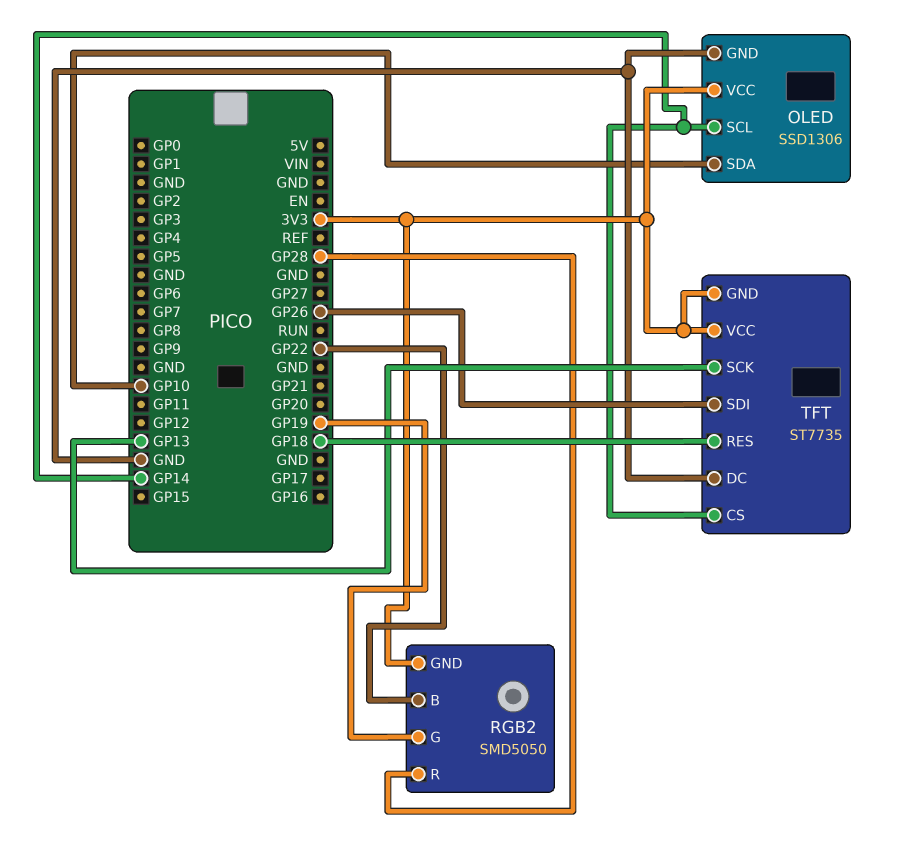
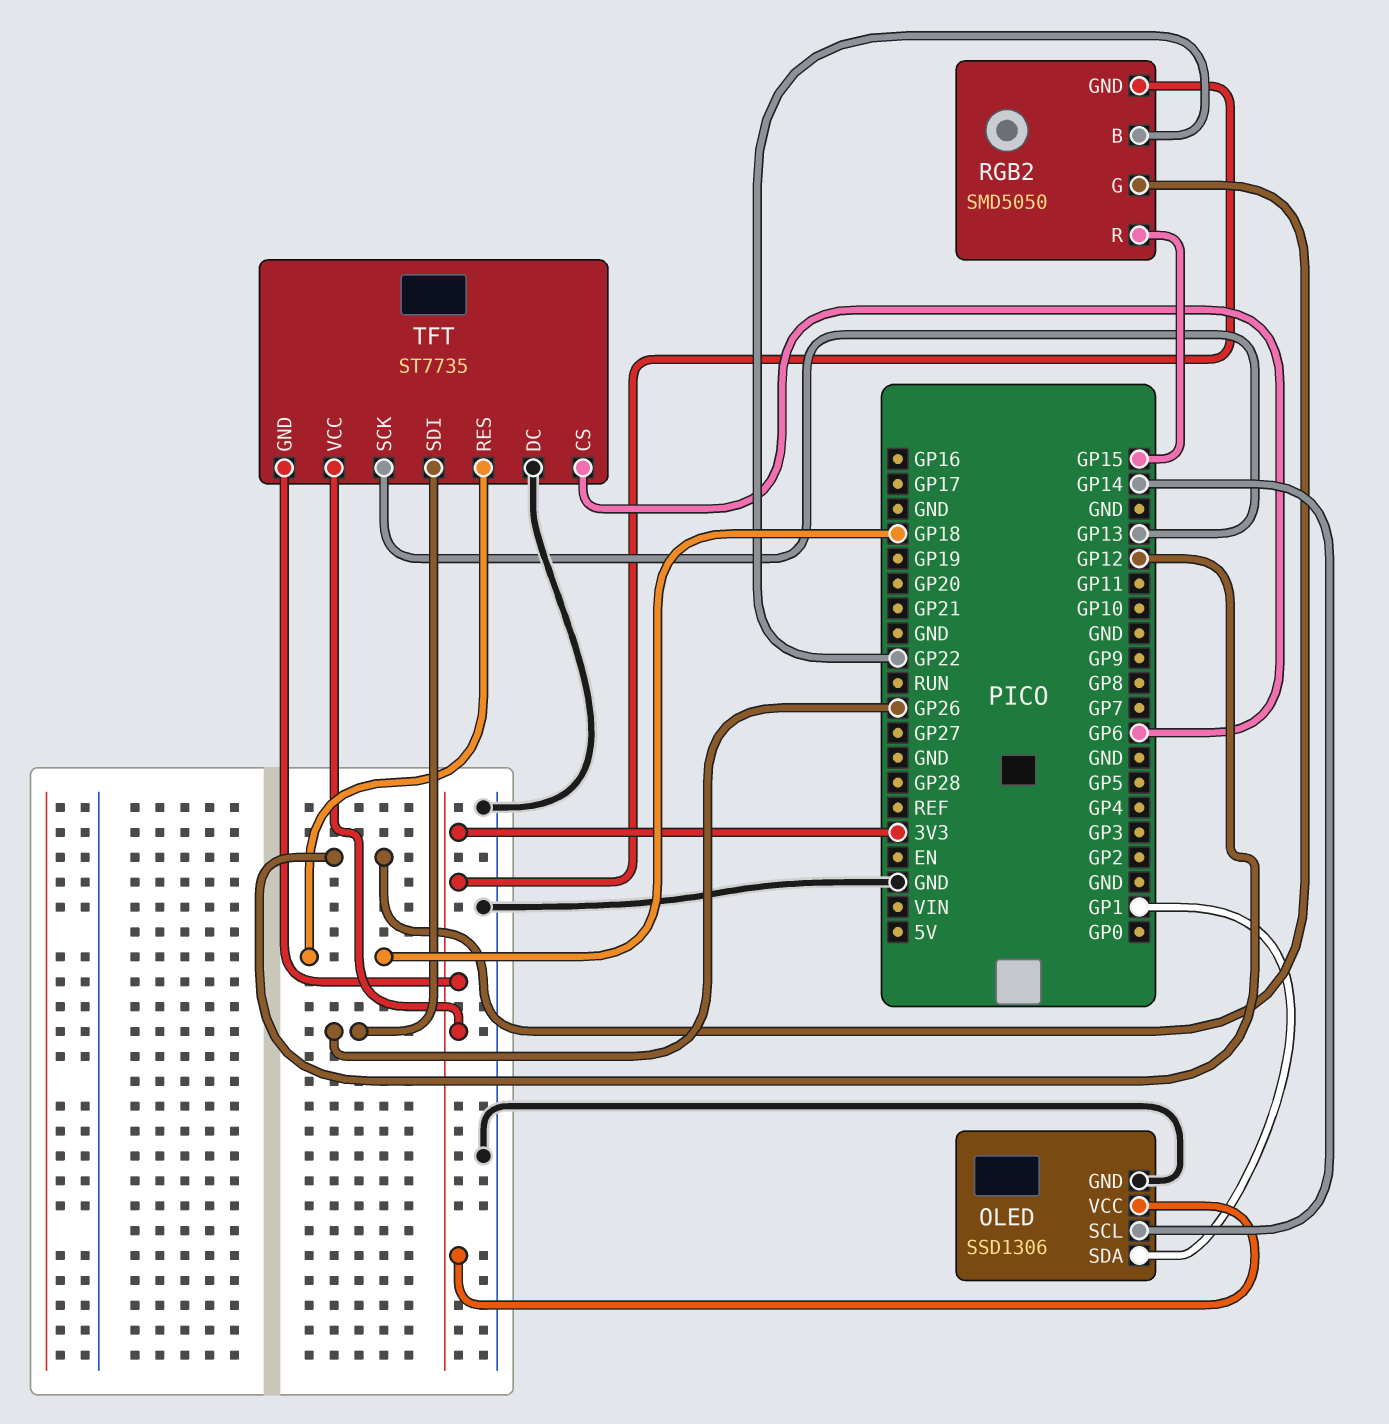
OLED pin SDA: GP10 -> GP1
RGB2 pin G: GP19 -> GP12
RGB2 pin R: GP28 -> GP15
TFT pin CS: GP14 -> GP6

